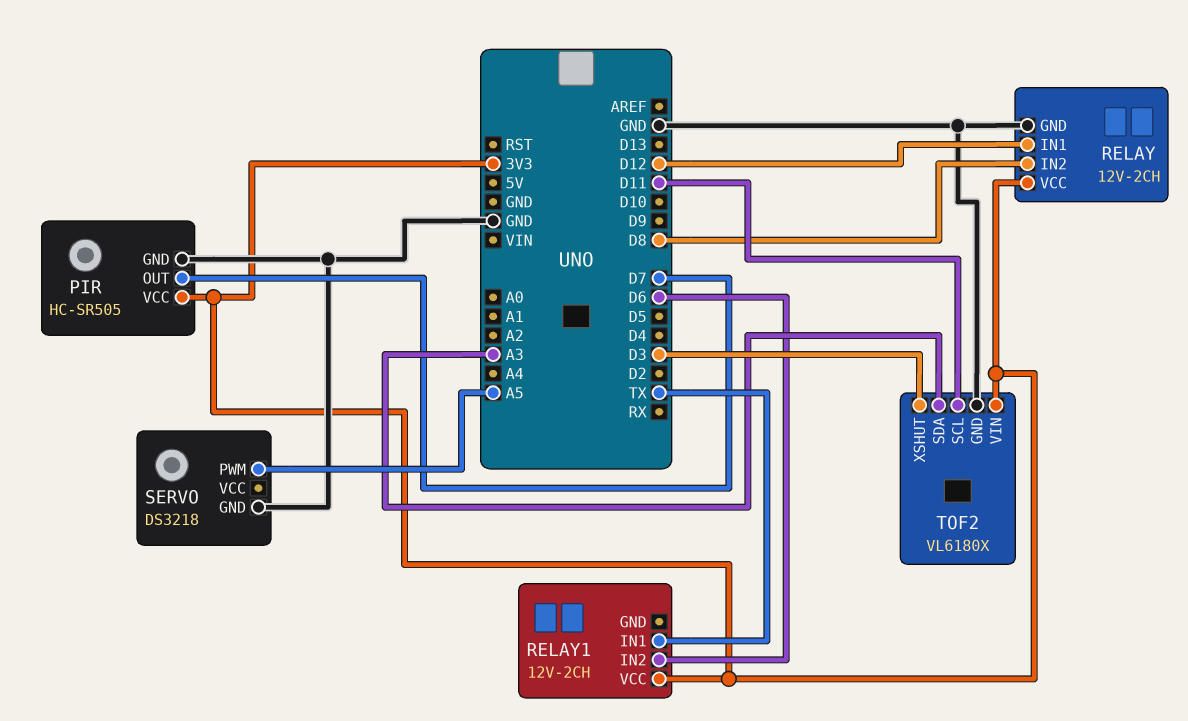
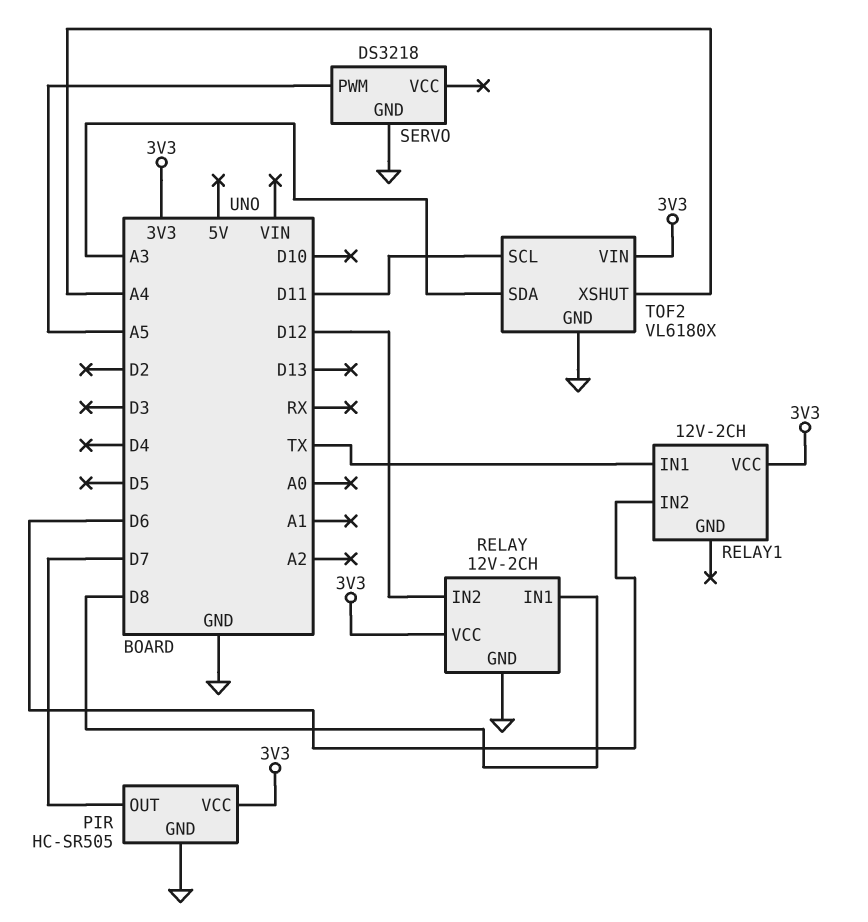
RELAY pin IN1: D12 -> D8
RELAY pin IN2: D8 -> D12
TOF2 pin XSHUT: D3 -> A4

